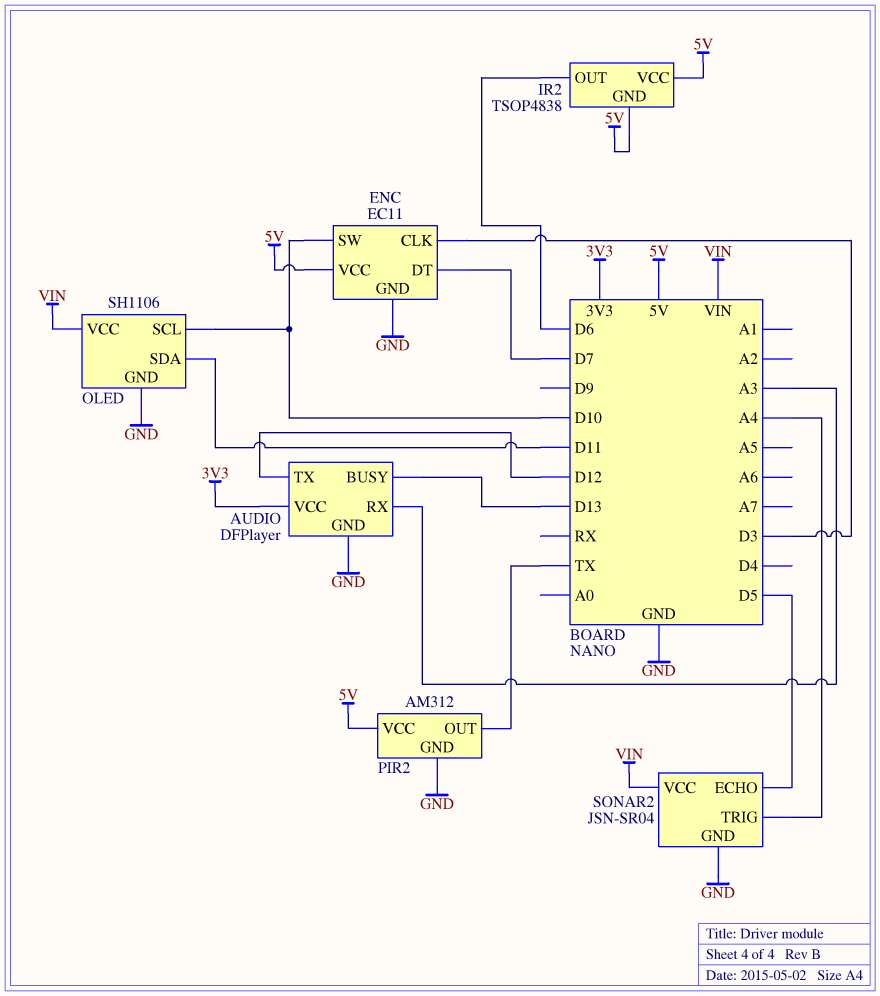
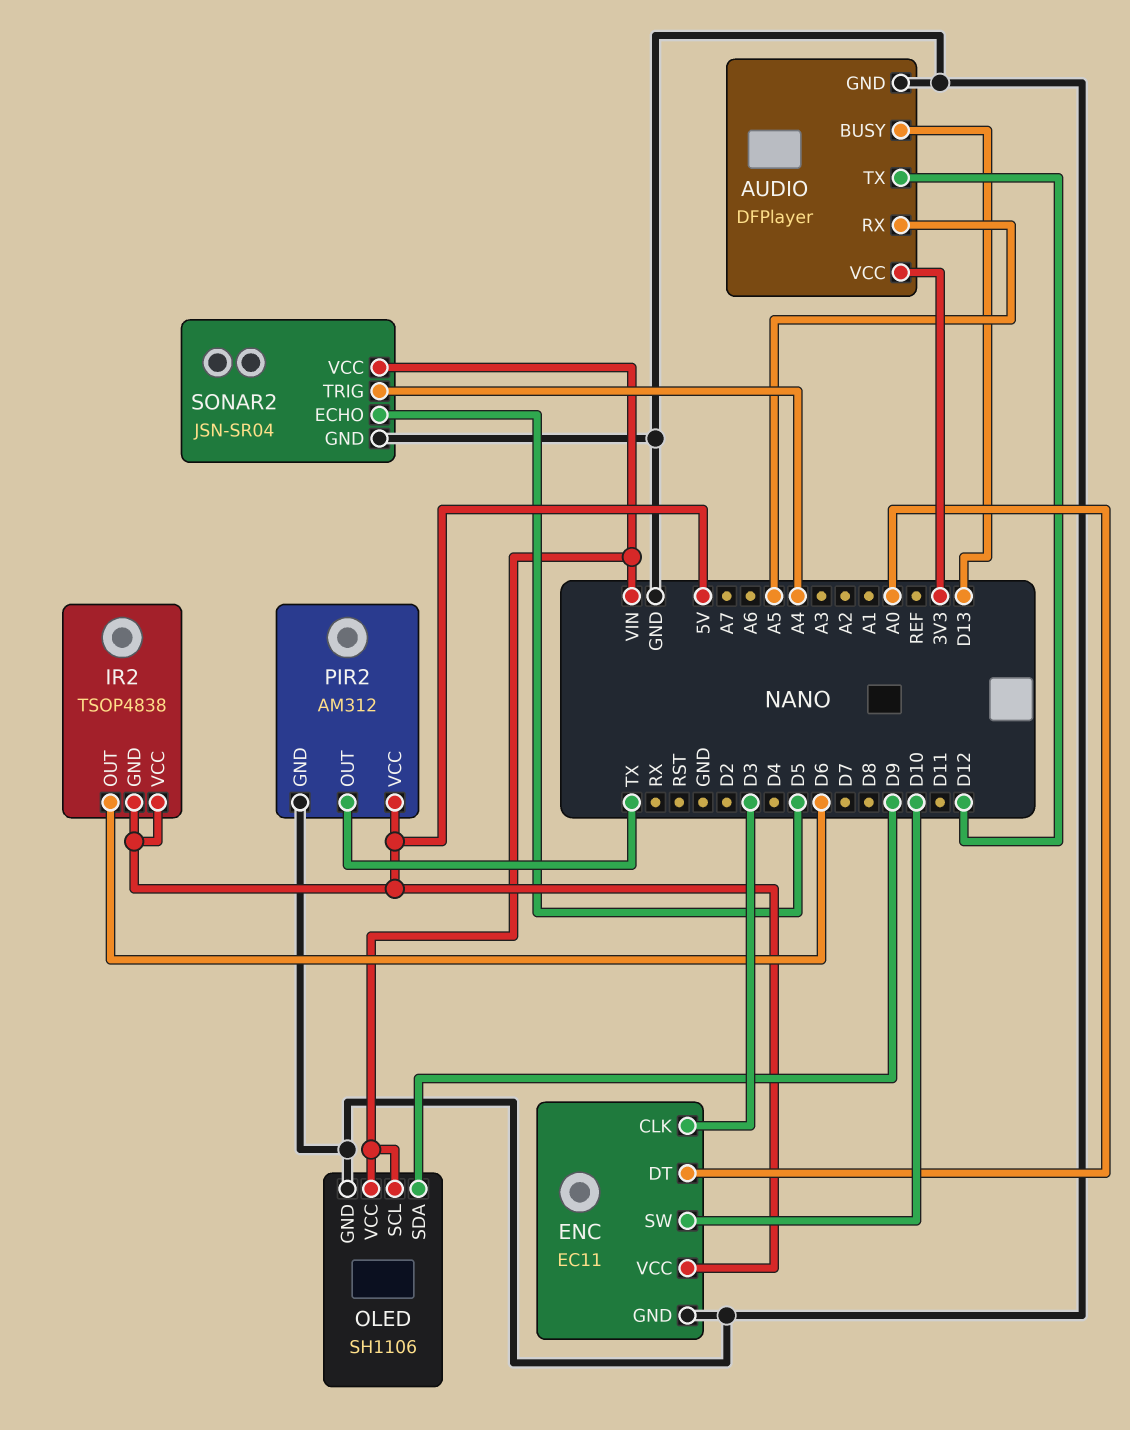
AUDIO pin RX: A3 -> A5
ENC pin DT: D7 -> A0
OLED pin SCL: D10 -> VIN
OLED pin SDA: D11 -> D9

